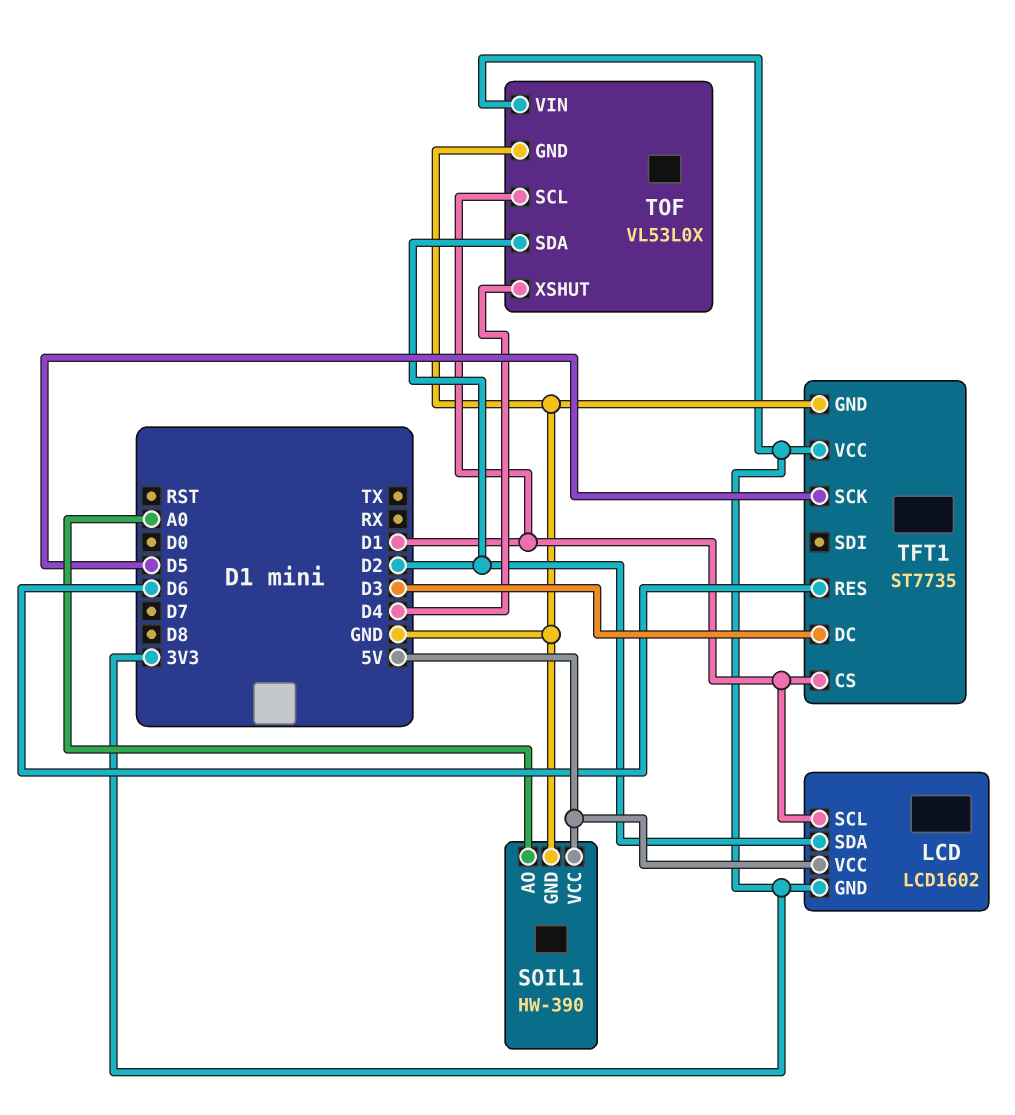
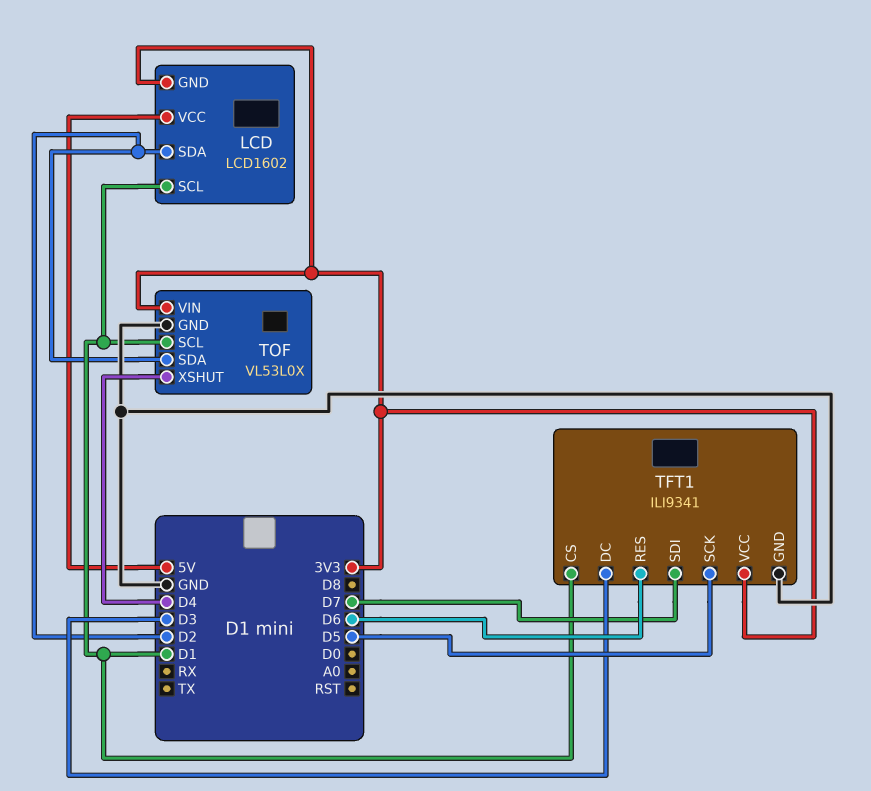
SOIL1: HW-390 -> none
SOIL1 pin AO: A0 -> none
SOIL1 pin GND: GND -> none
SOIL1 pin VCC: 5V -> none
TFT1: ST7735 -> ILI9341
TFT1 pin SDI: none -> D7

